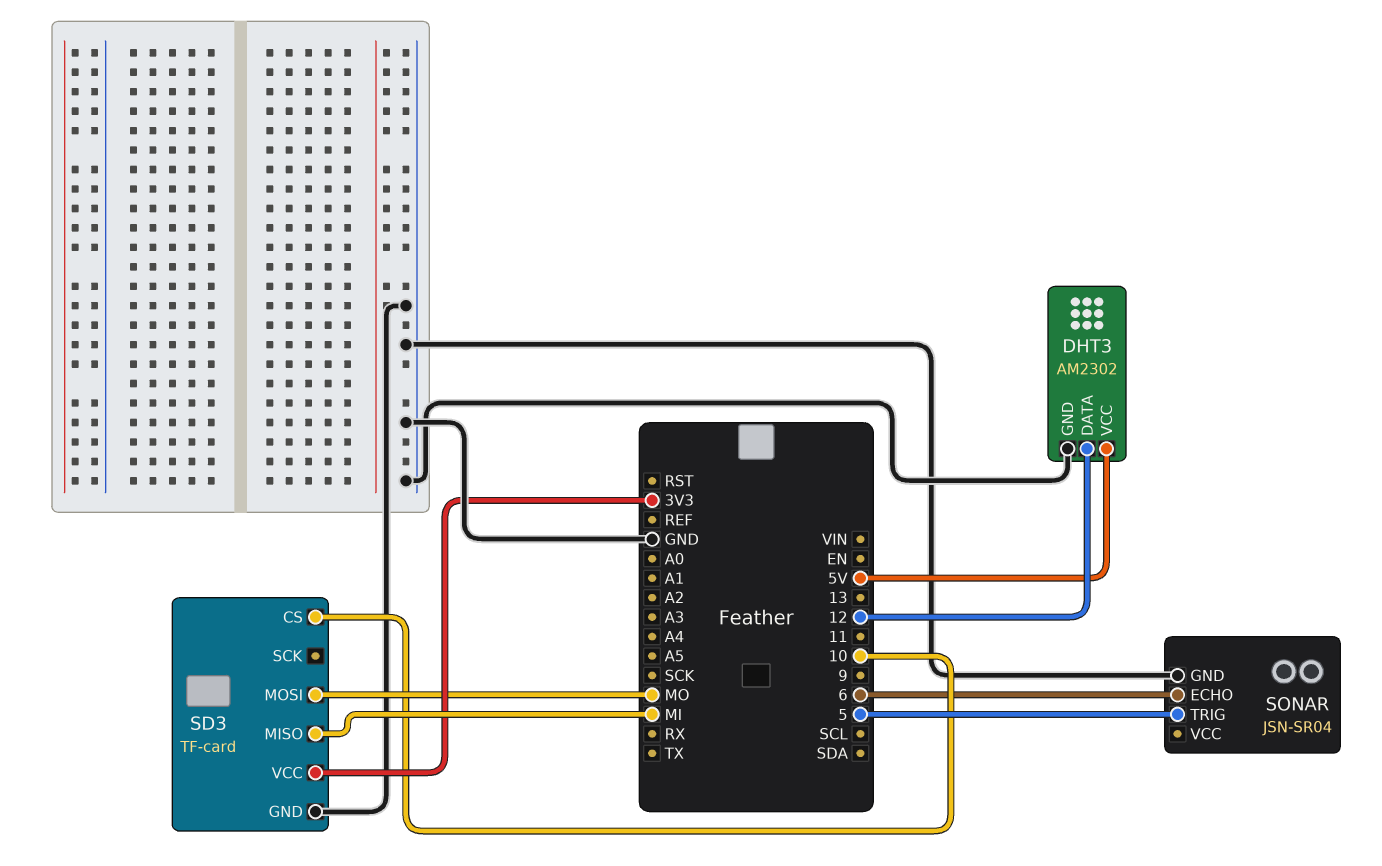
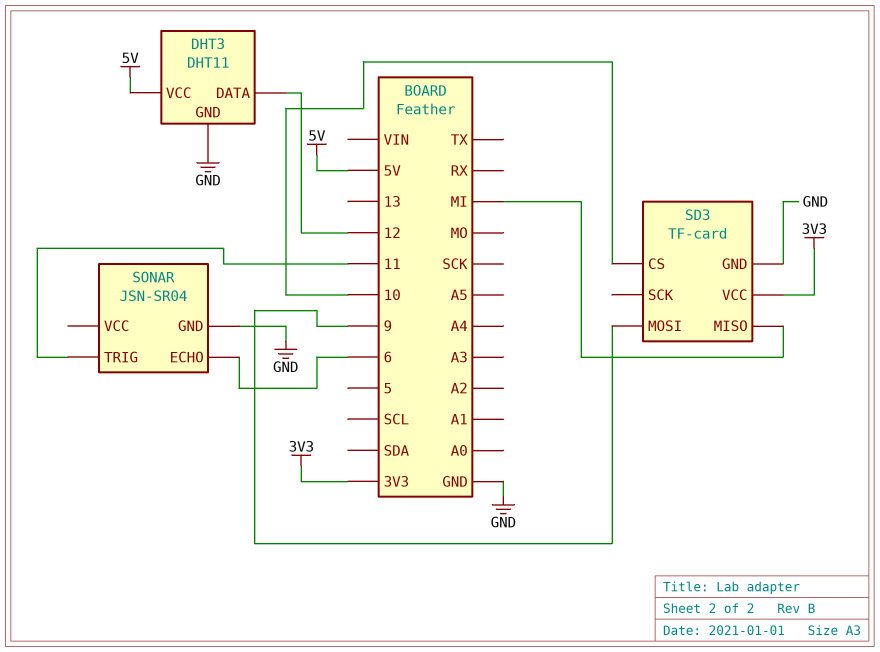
DHT3: AM2302 -> DHT11
SD3 pin MOSI: MO -> 9
SONAR pin TRIG: 5 -> 11

